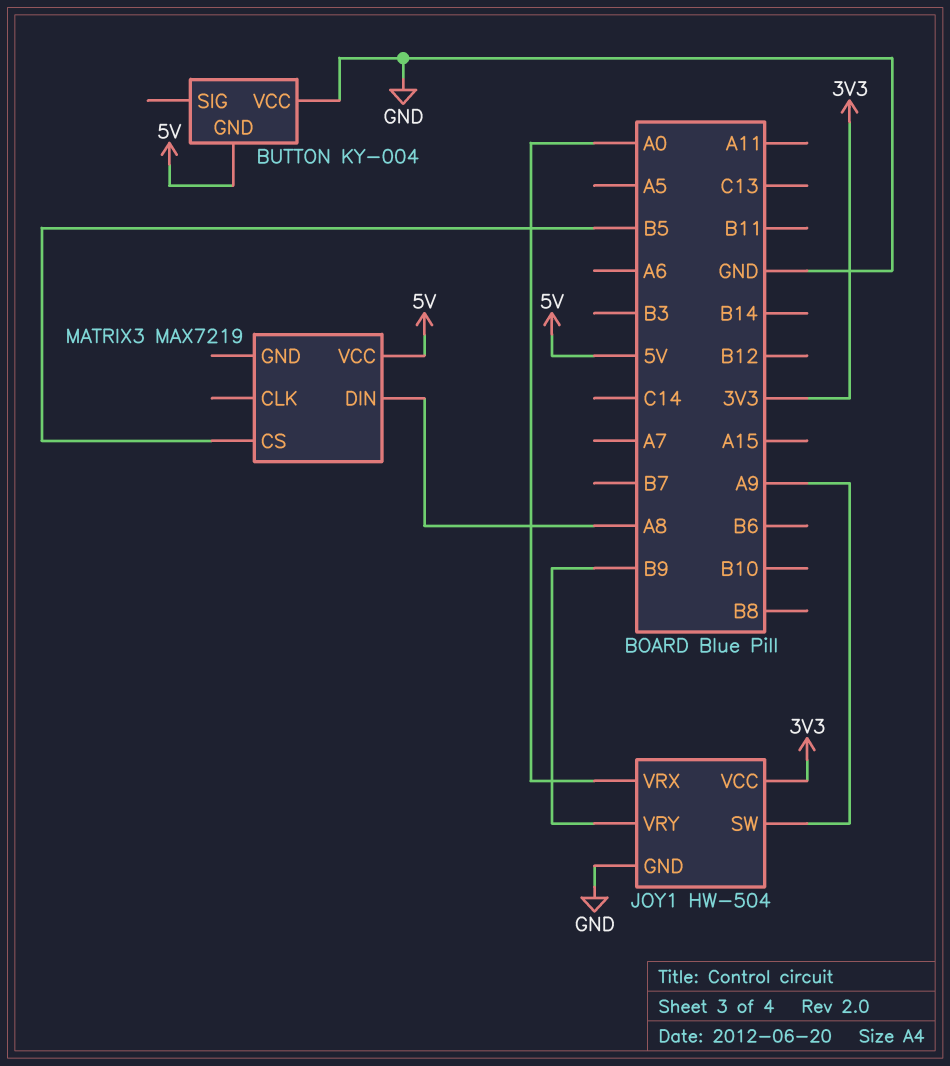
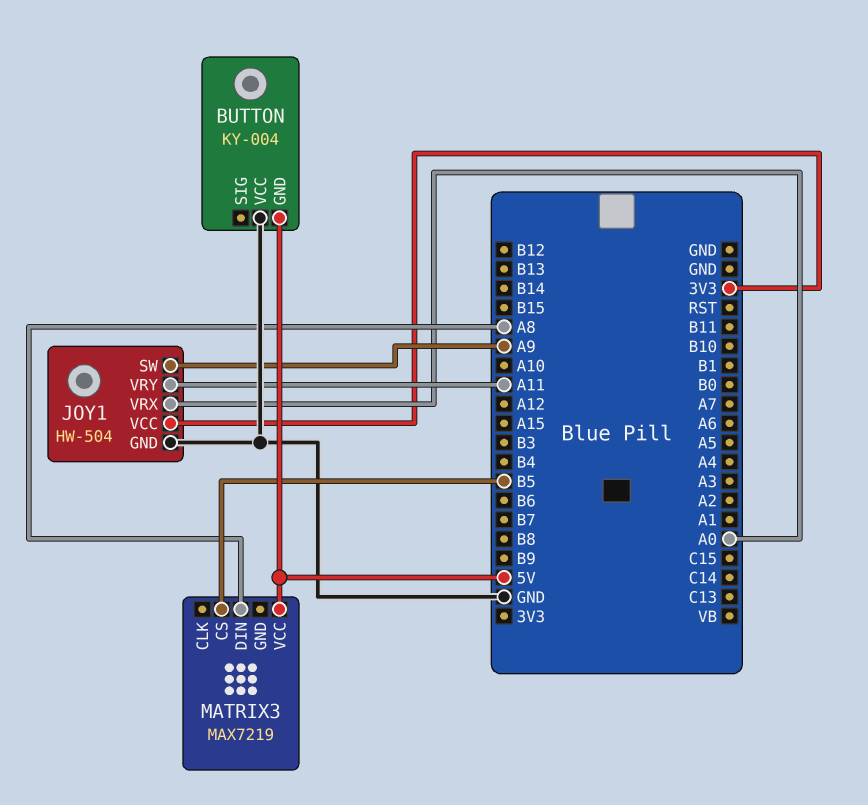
JOY1 pin VRY: B9 -> A11

